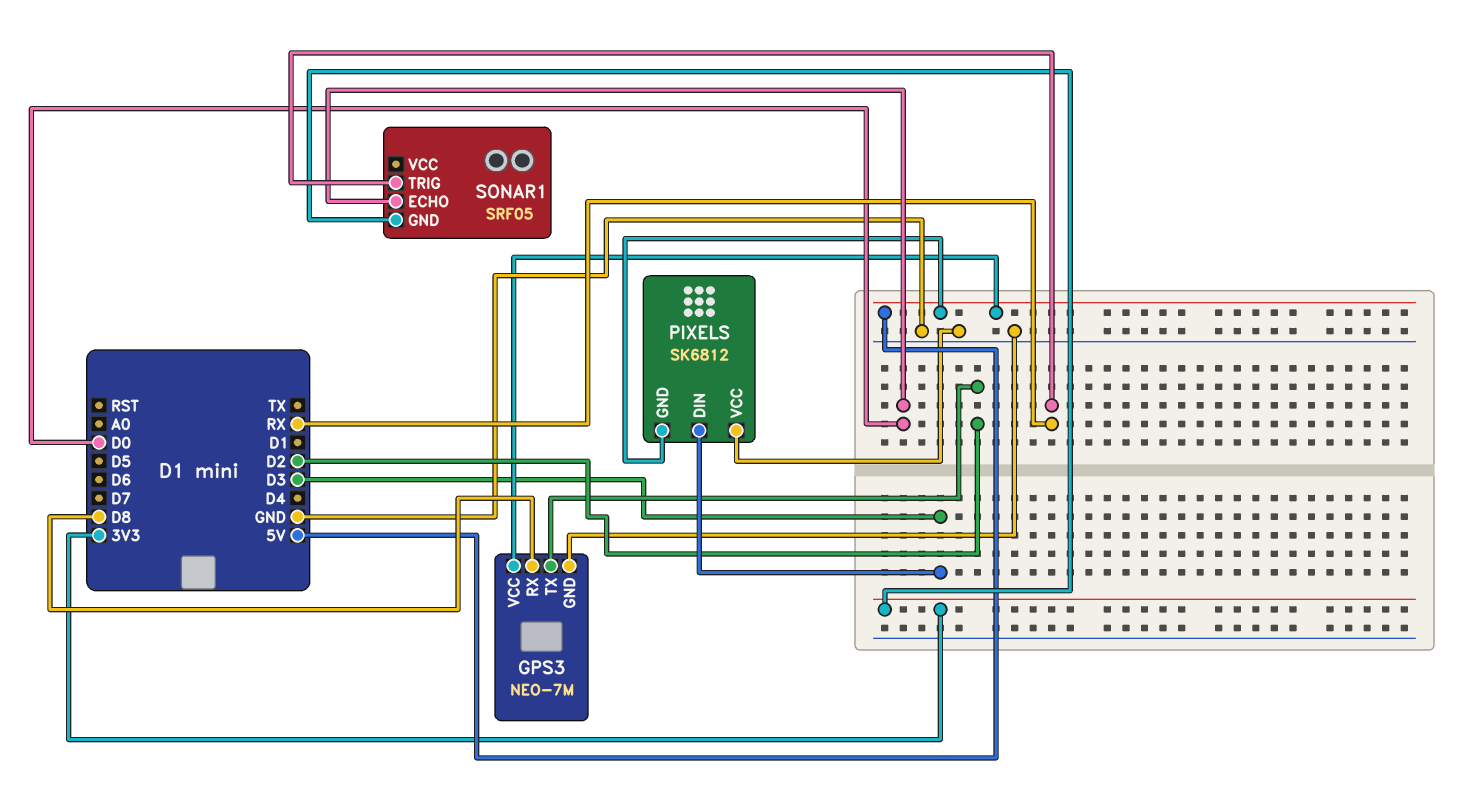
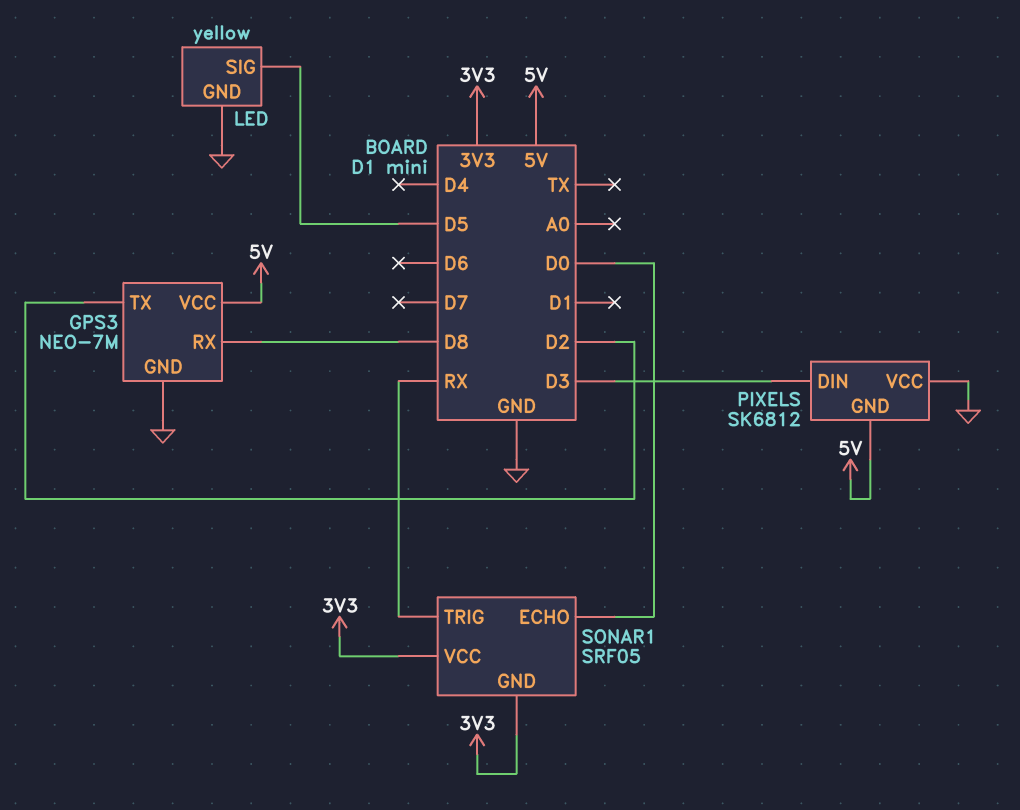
LED: none -> yellow
LED pin GND: none -> GND
LED pin SIG: none -> D5
SONAR1 pin VCC: none -> 3V3

